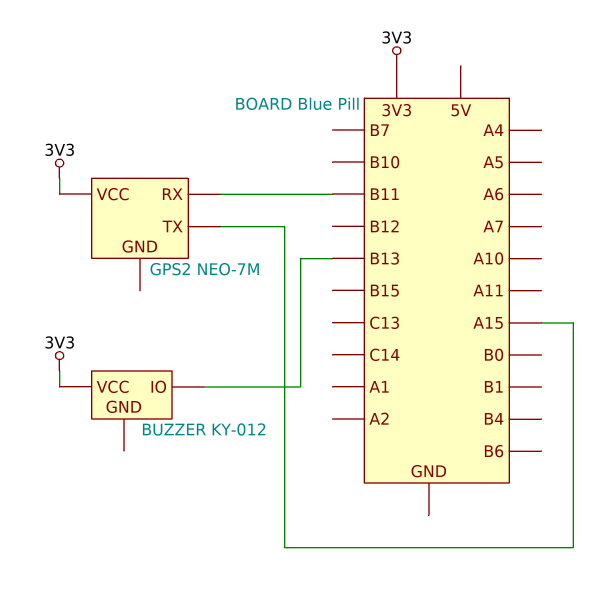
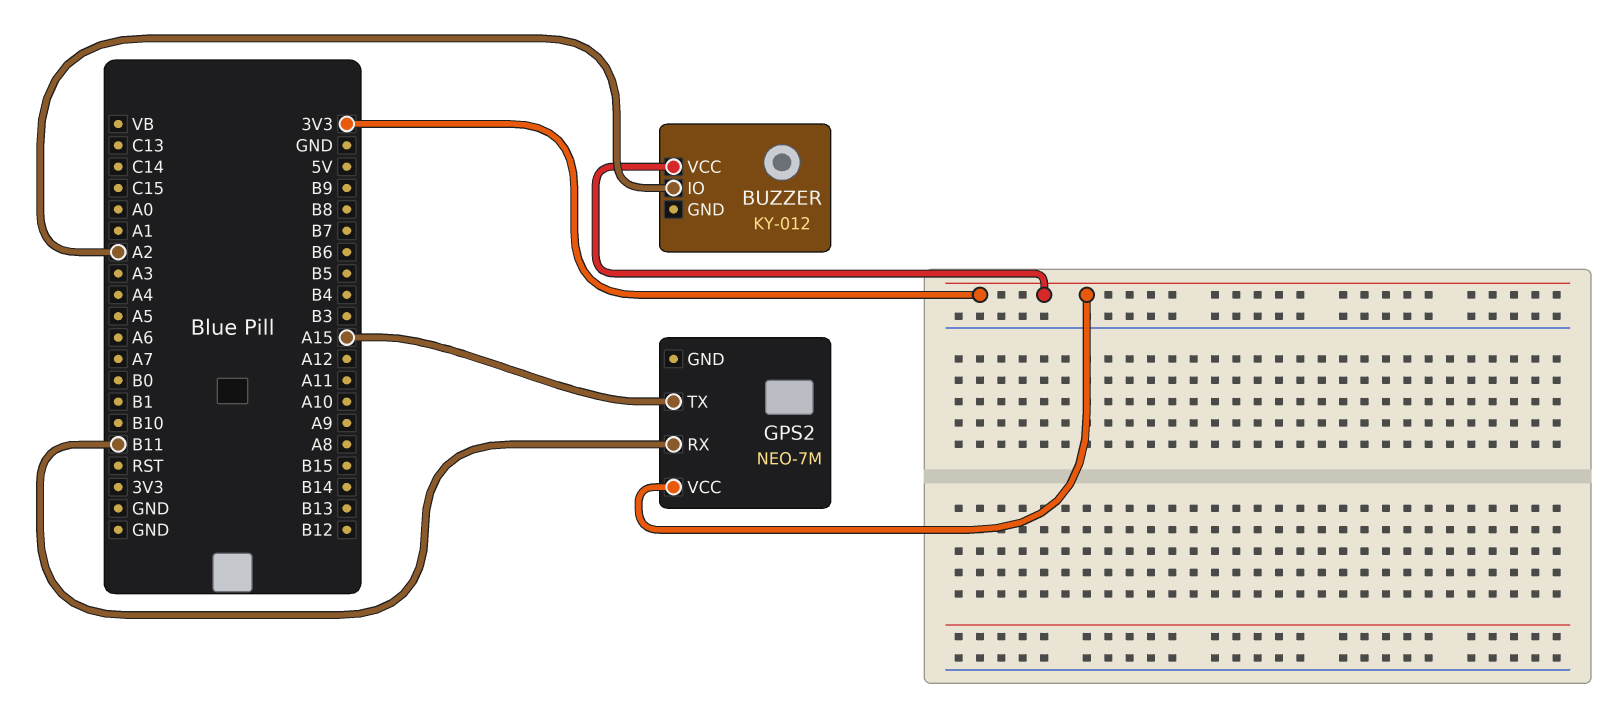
BUZZER pin IO: B13 -> A2

